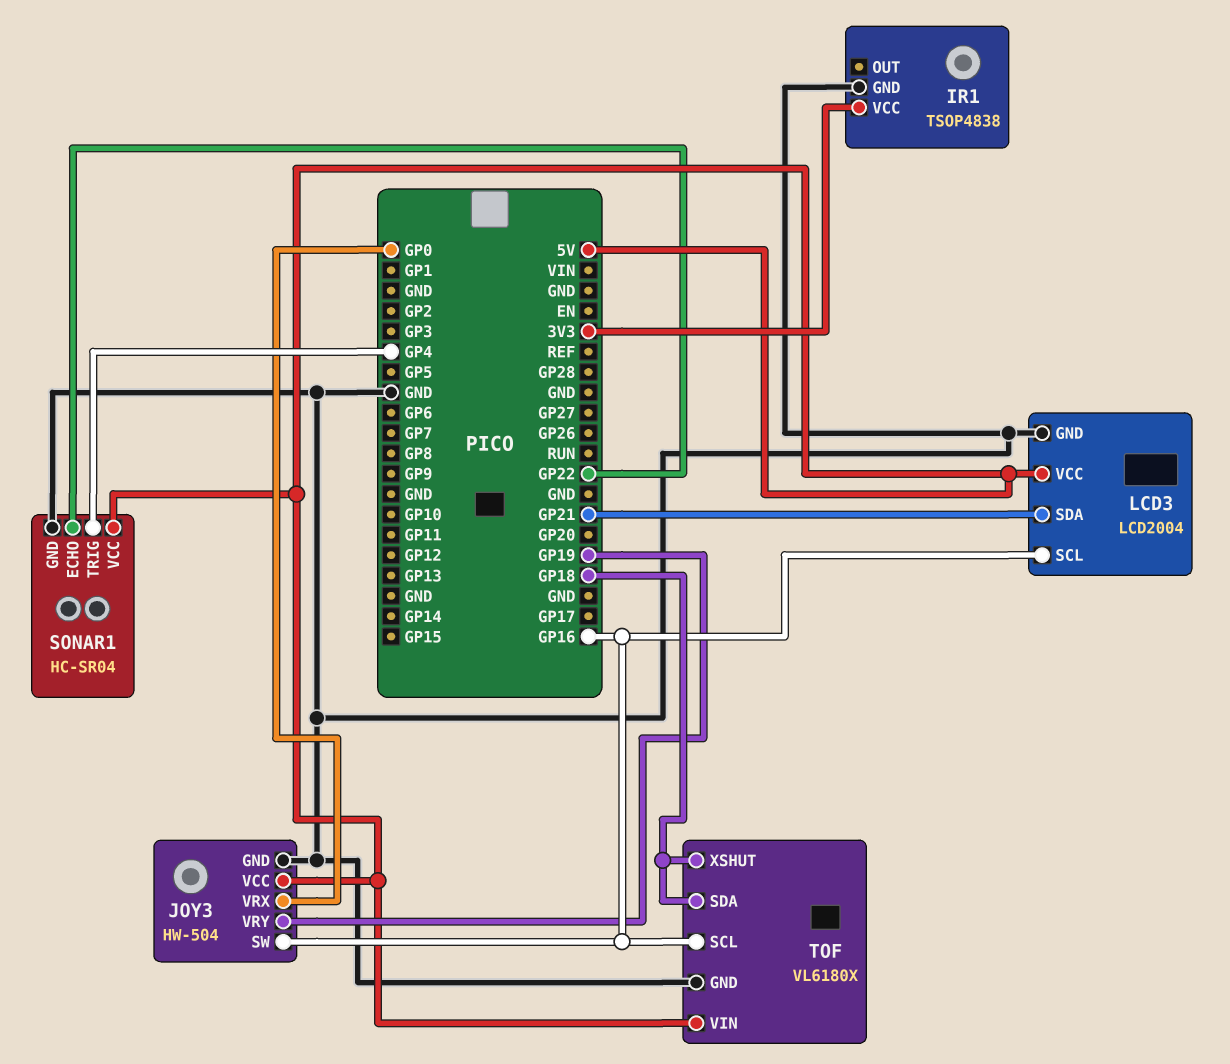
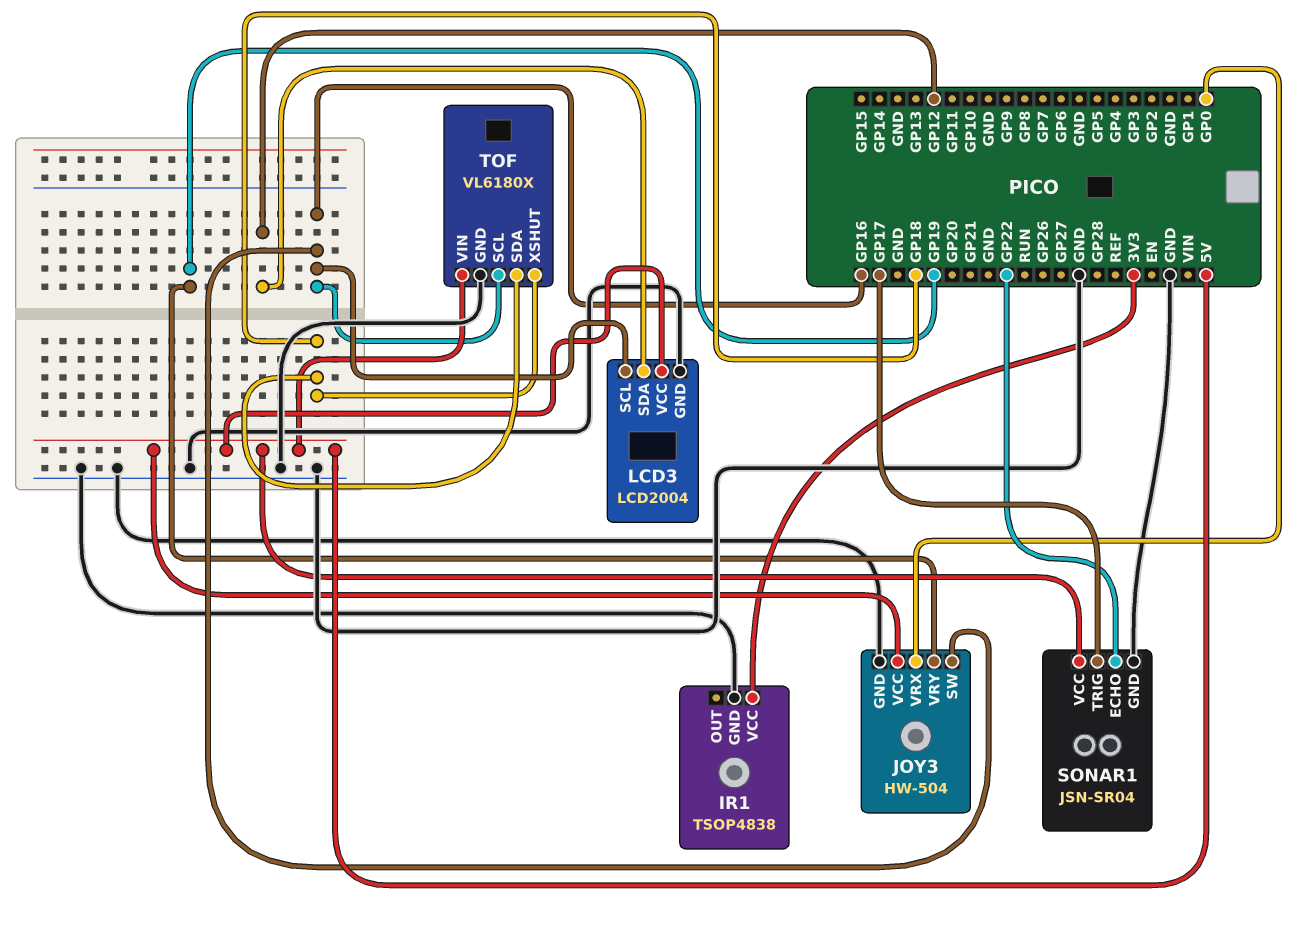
LCD3 pin SDA: GP21 -> GP12
SONAR1: HC-SR04 -> JSN-SR04
SONAR1 pin TRIG: GP4 -> GP17

